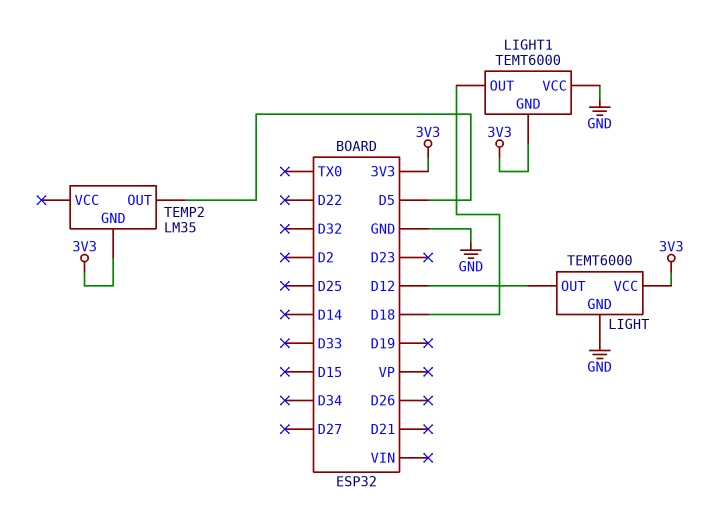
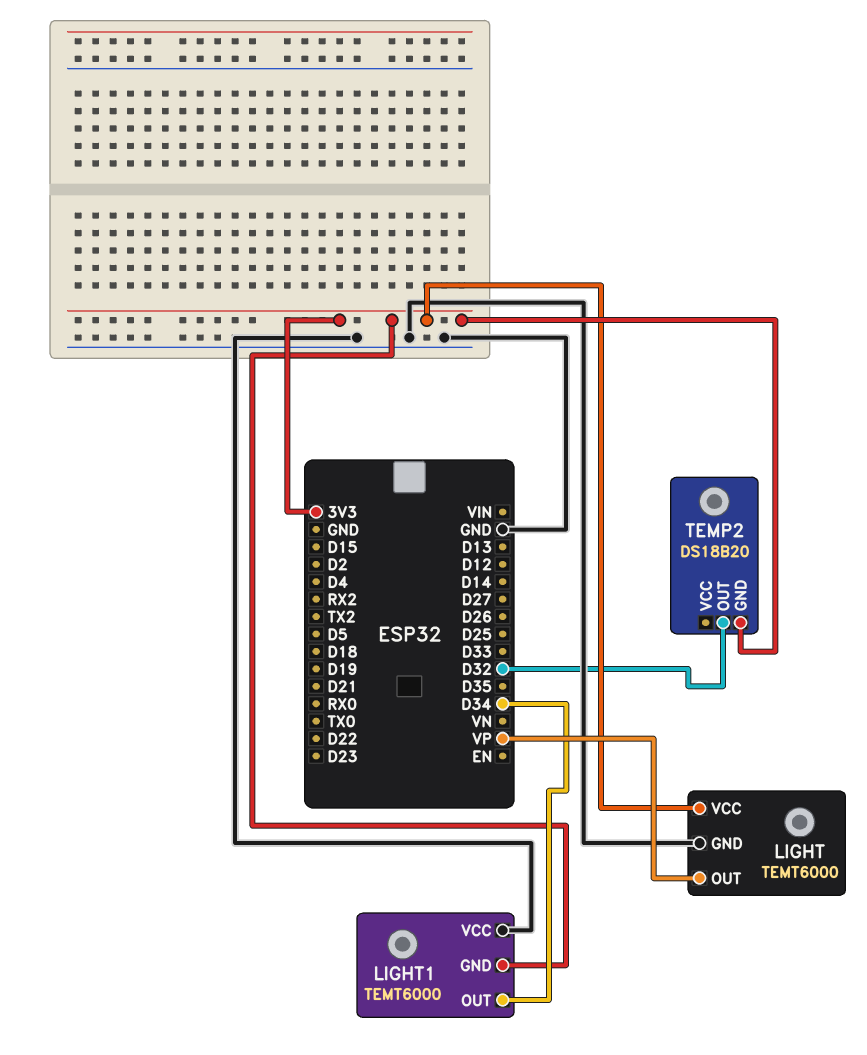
LIGHT pin OUT: D12 -> VP
LIGHT1 pin OUT: D18 -> D34
TEMP2: LM35 -> DS18B20
TEMP2 pin OUT: D5 -> D32

